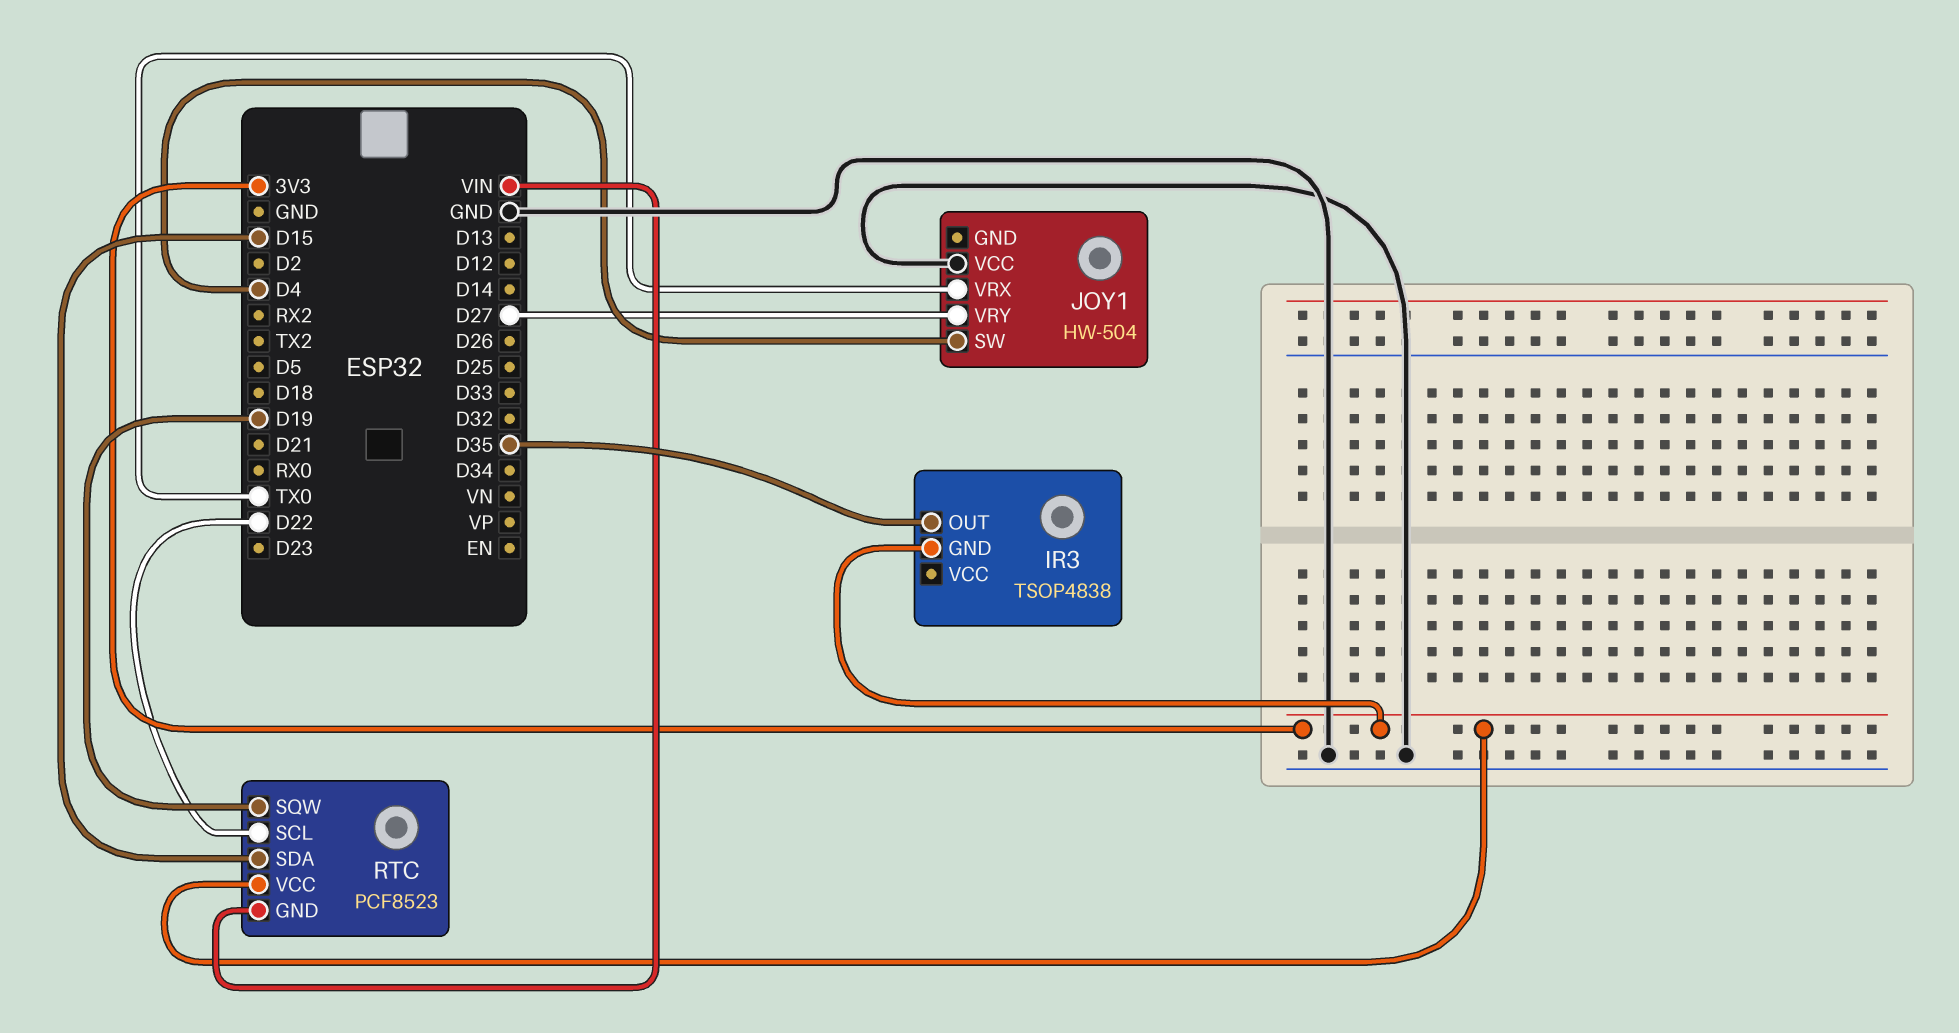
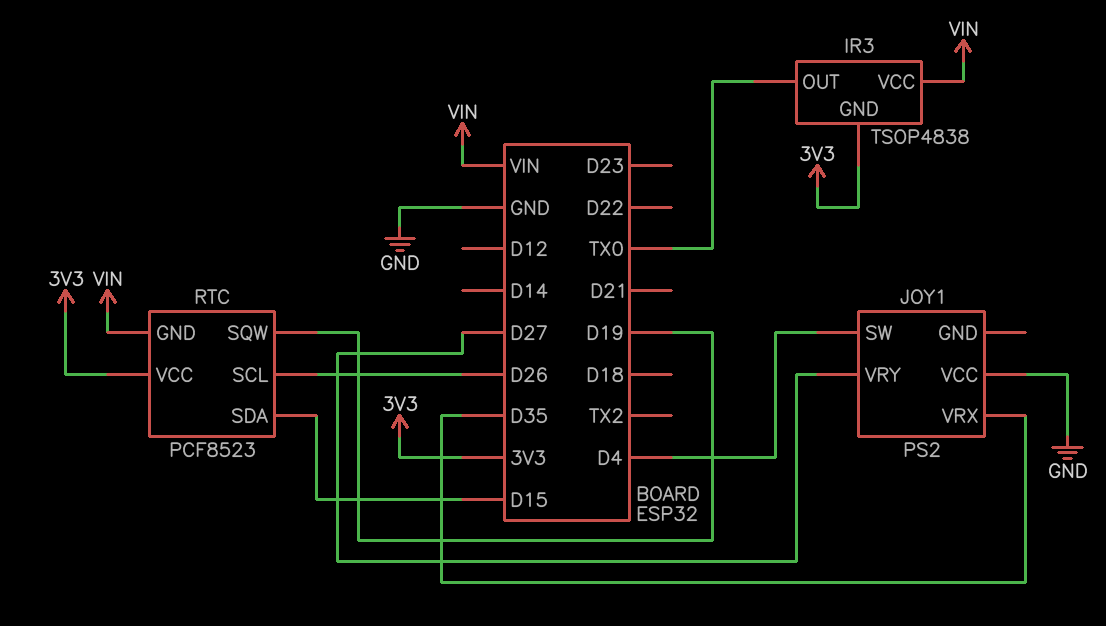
IR3 pin OUT: D35 -> TX0
IR3 pin VCC: none -> VIN
JOY1: HW-504 -> PS2
JOY1 pin VRX: TX0 -> D35
RTC pin SCL: D22 -> D26

